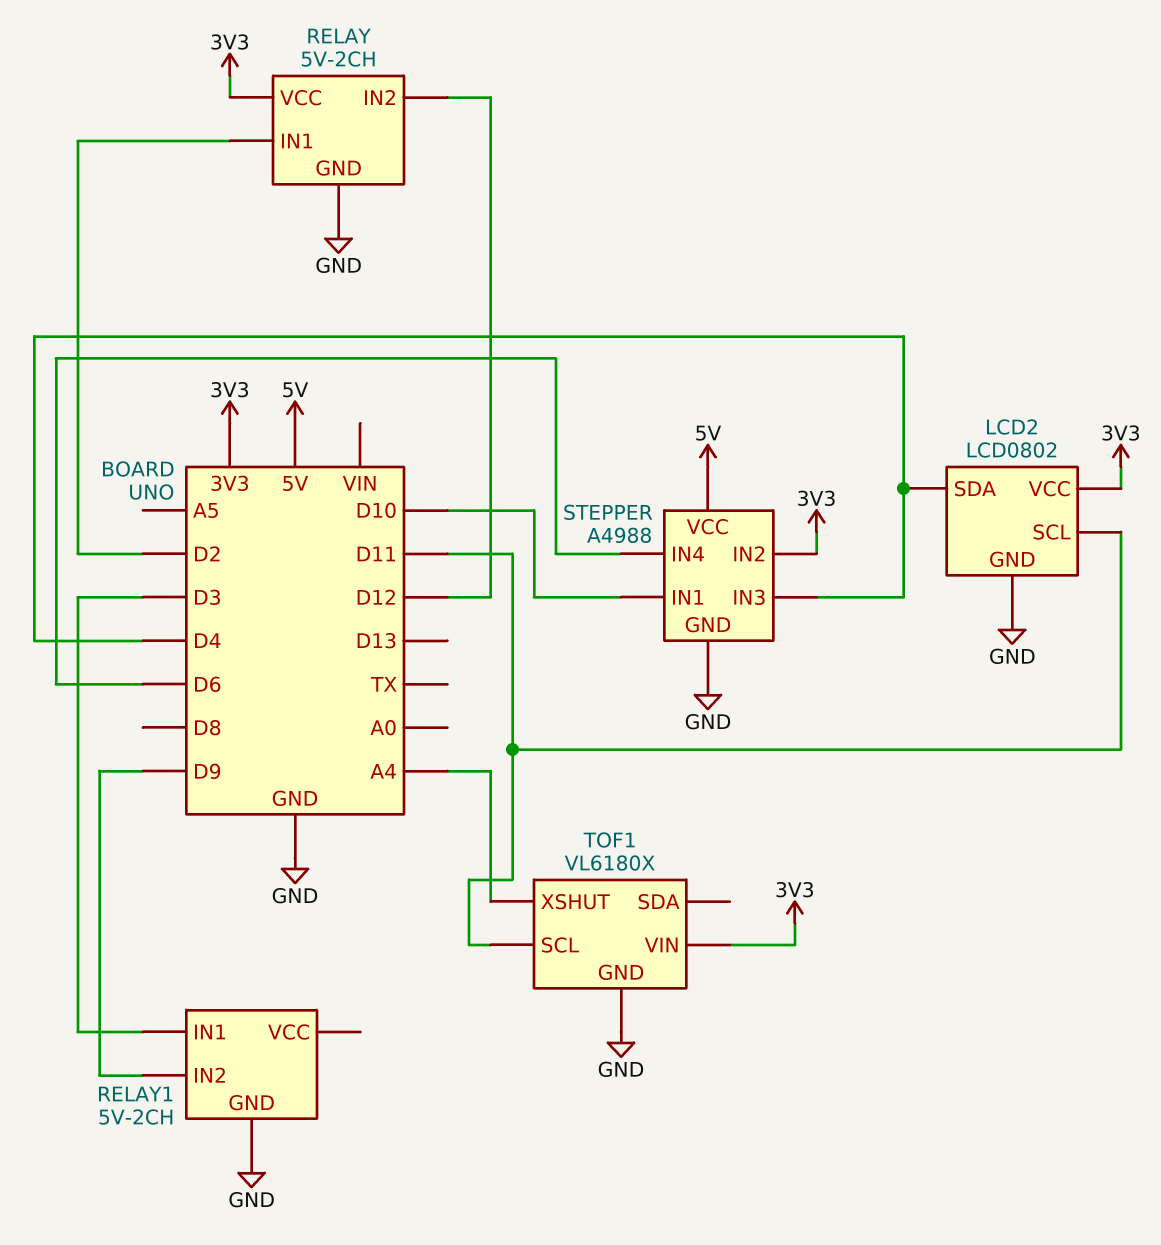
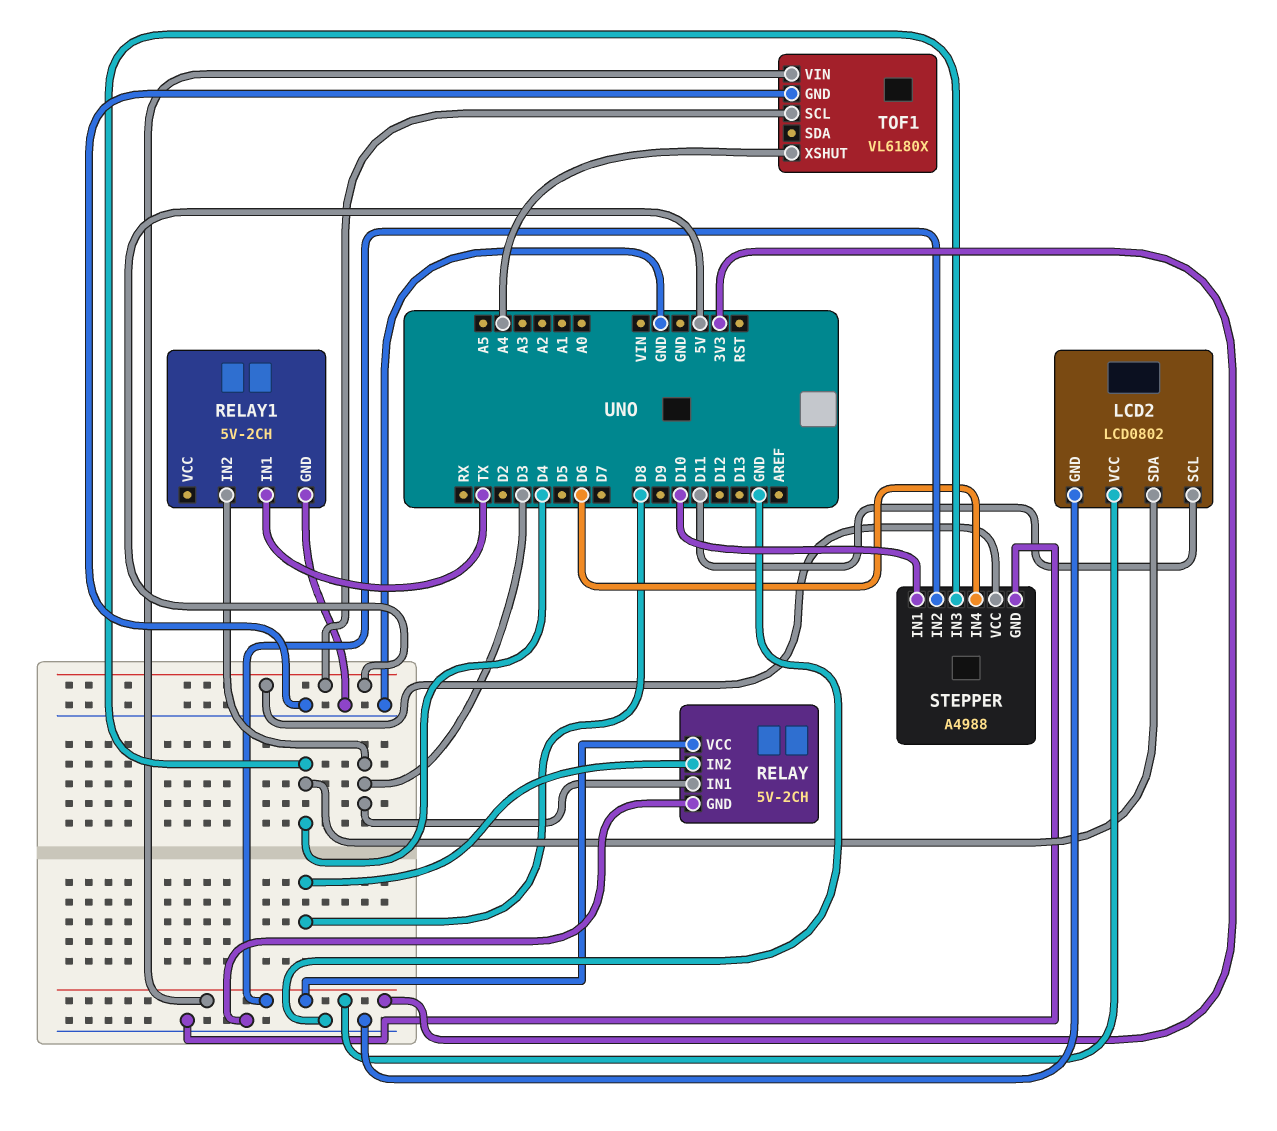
RELAY pin IN1: D2 -> D3
RELAY pin IN2: D12 -> D8
RELAY1 pin IN1: D3 -> TX
RELAY1 pin IN2: D9 -> D3
TOF1 pin SCL: D11 -> 5V

